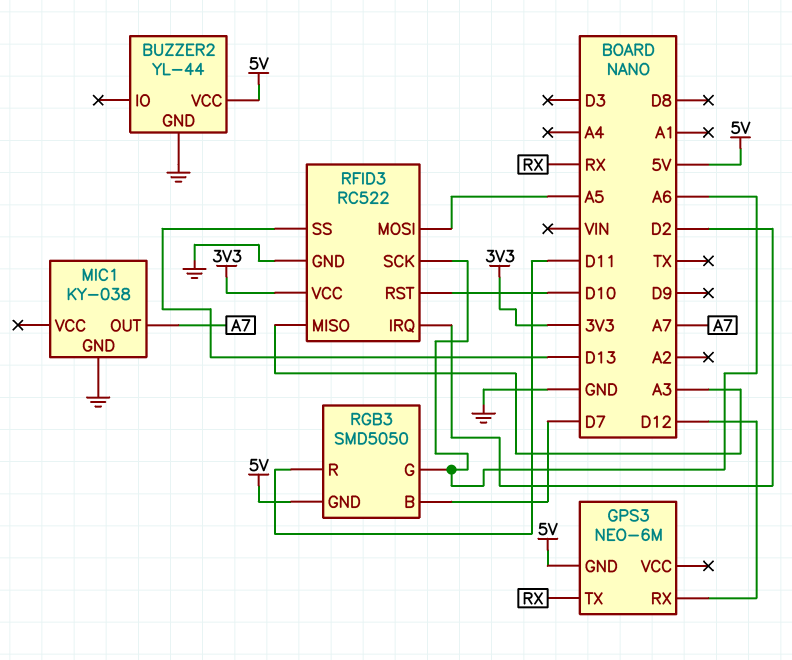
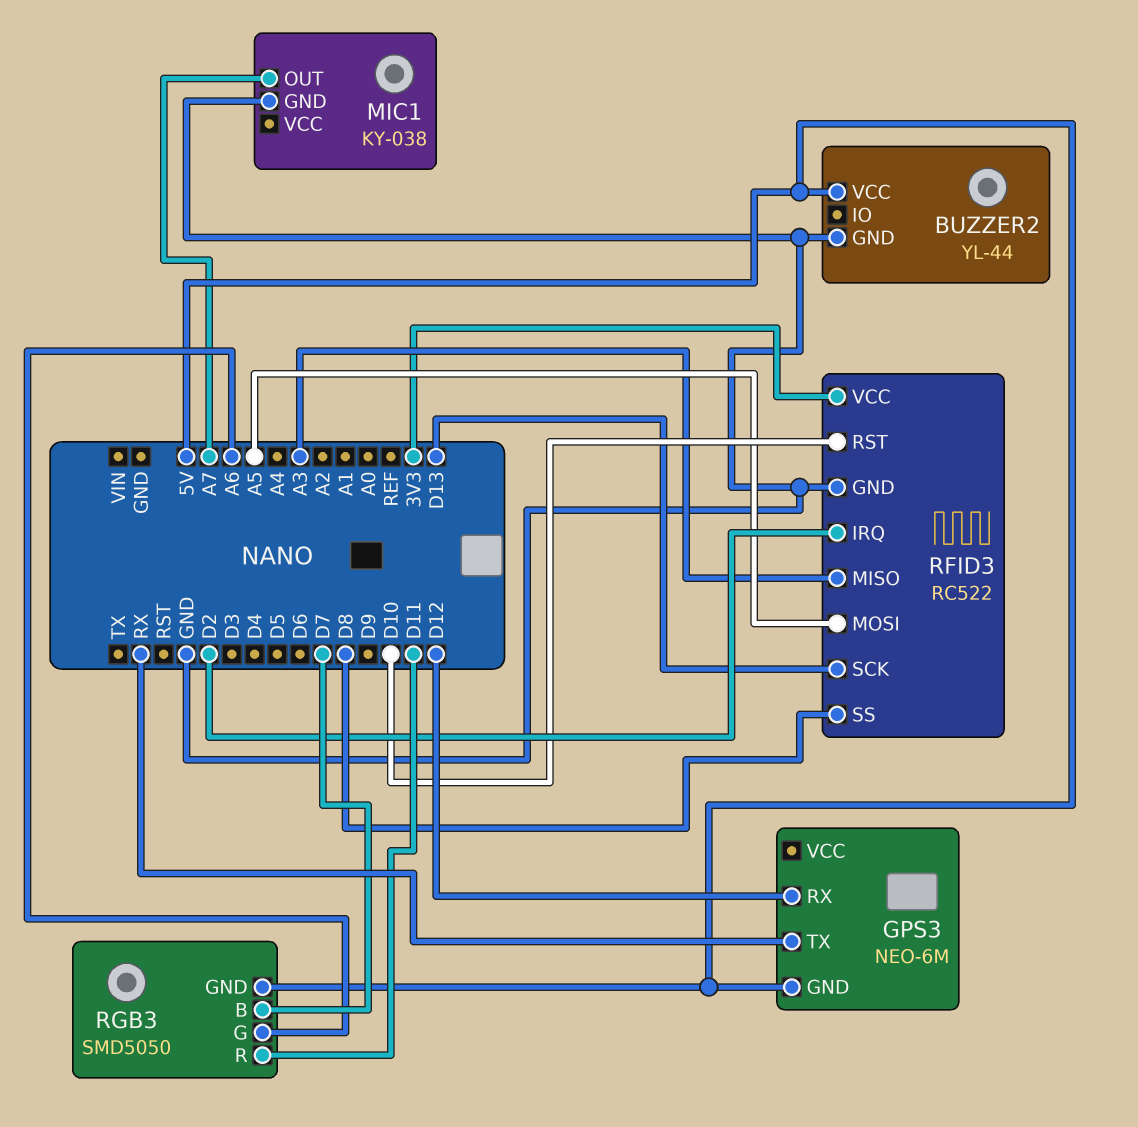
RFID3 pin SCK: A6 -> D13
RFID3 pin SS: D13 -> D8

